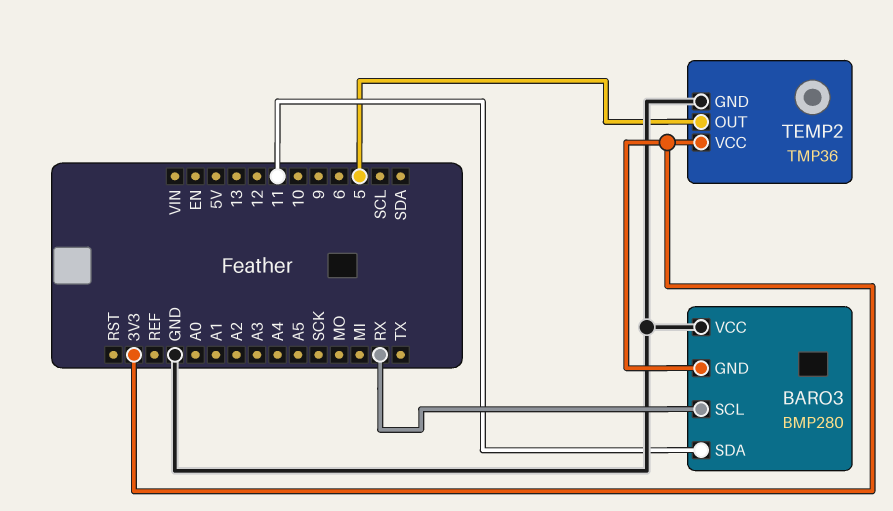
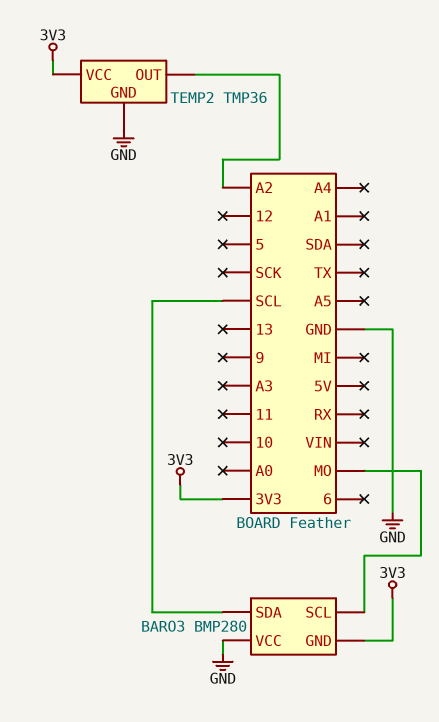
BARO3 pin SCL: RX -> MO
BARO3 pin SDA: 11 -> SCL
TEMP2 pin OUT: 5 -> A2

